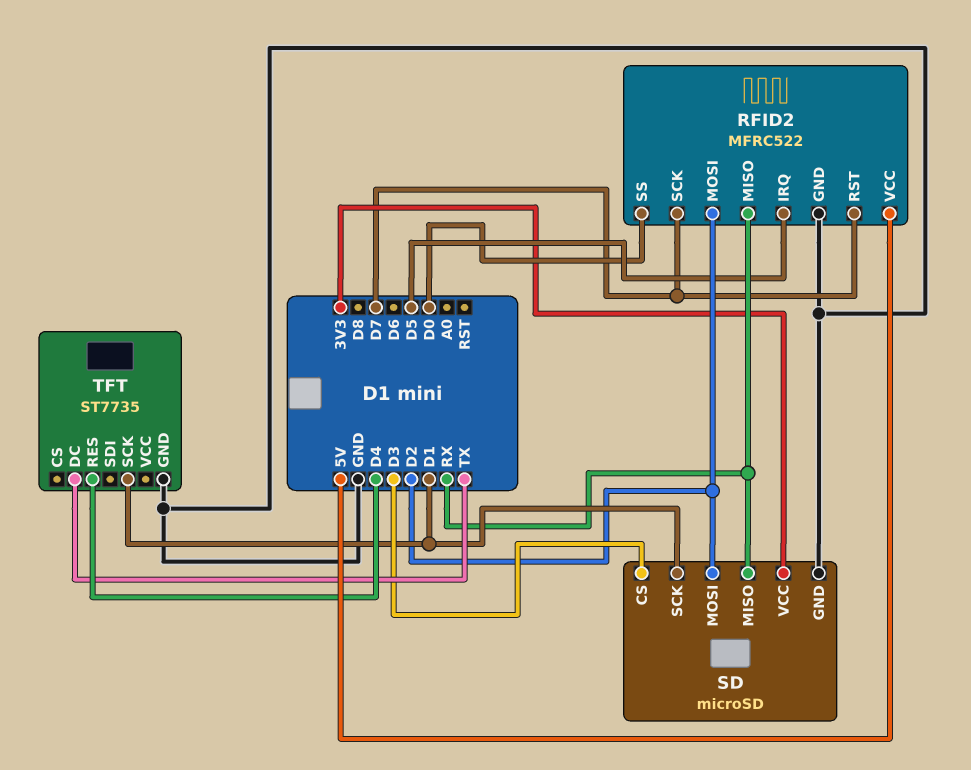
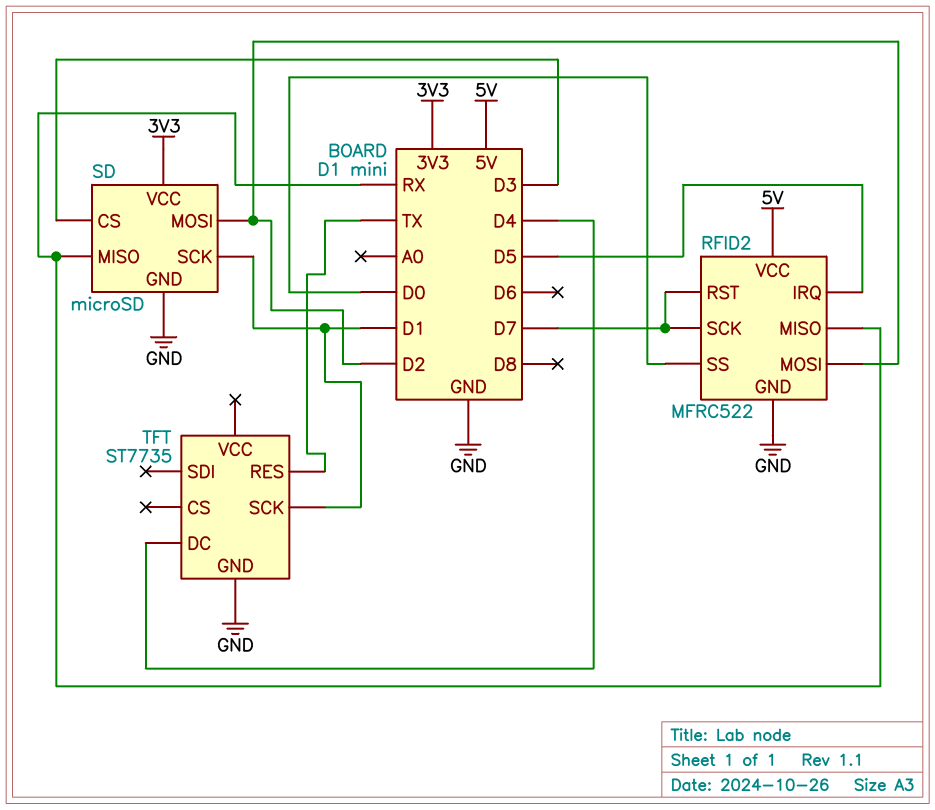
TFT pin DC: TX -> D4
TFT pin RES: D4 -> TX

